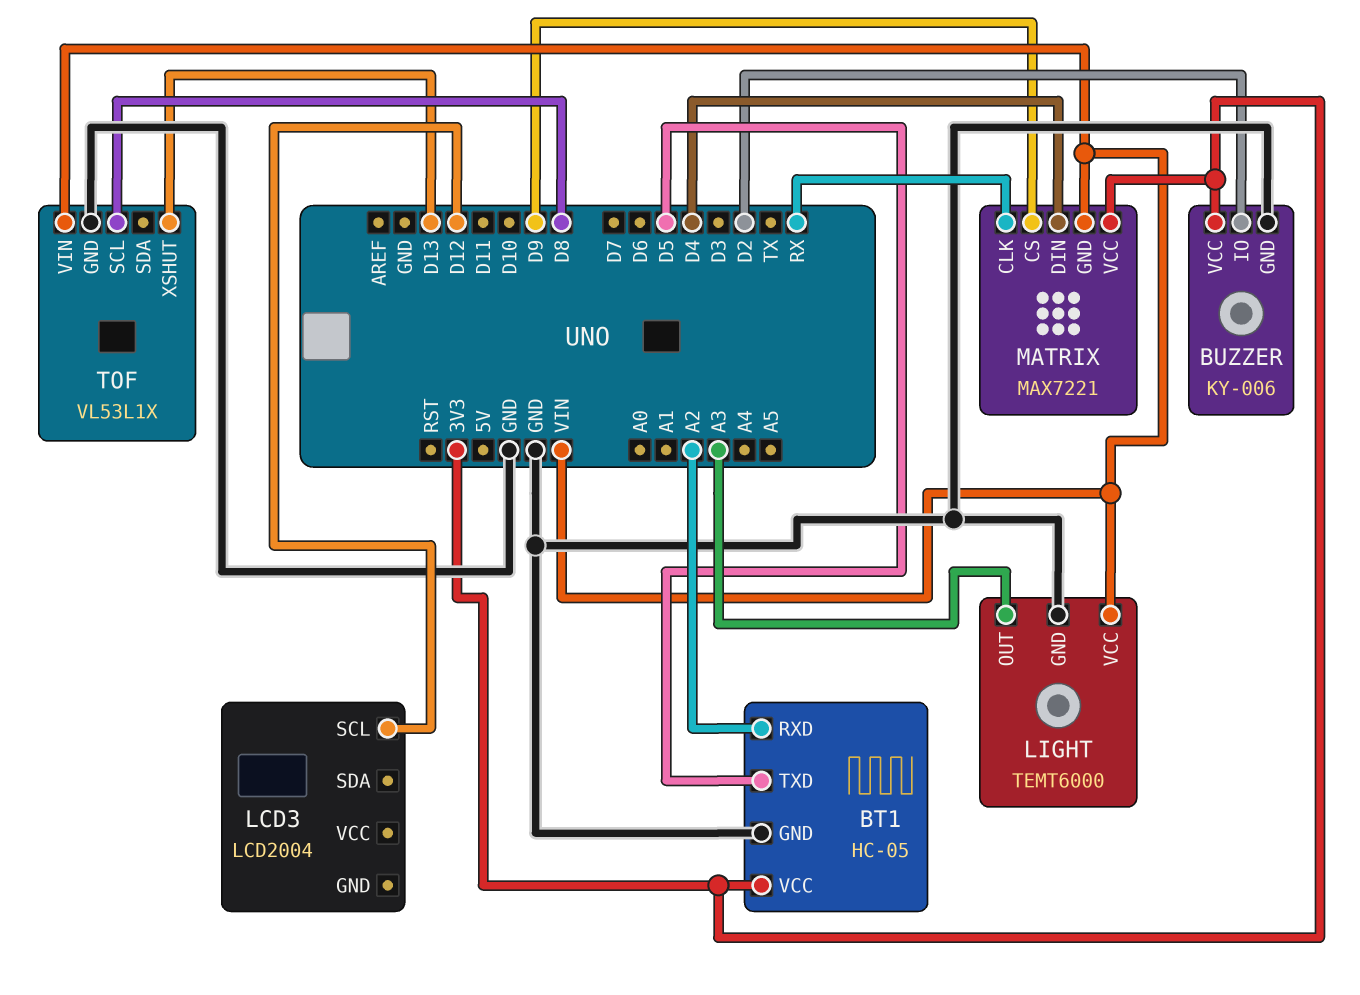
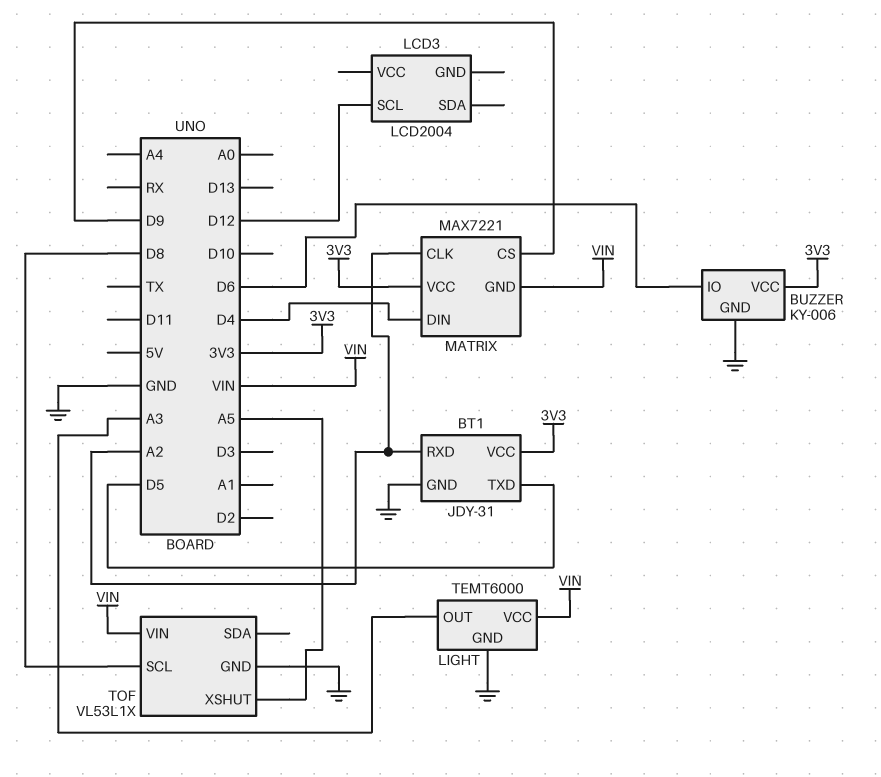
BT1: HC-05 -> JDY-31
BUZZER pin IO: D2 -> D6
MATRIX pin CLK: RX -> A2
TOF pin XSHUT: D13 -> A5

